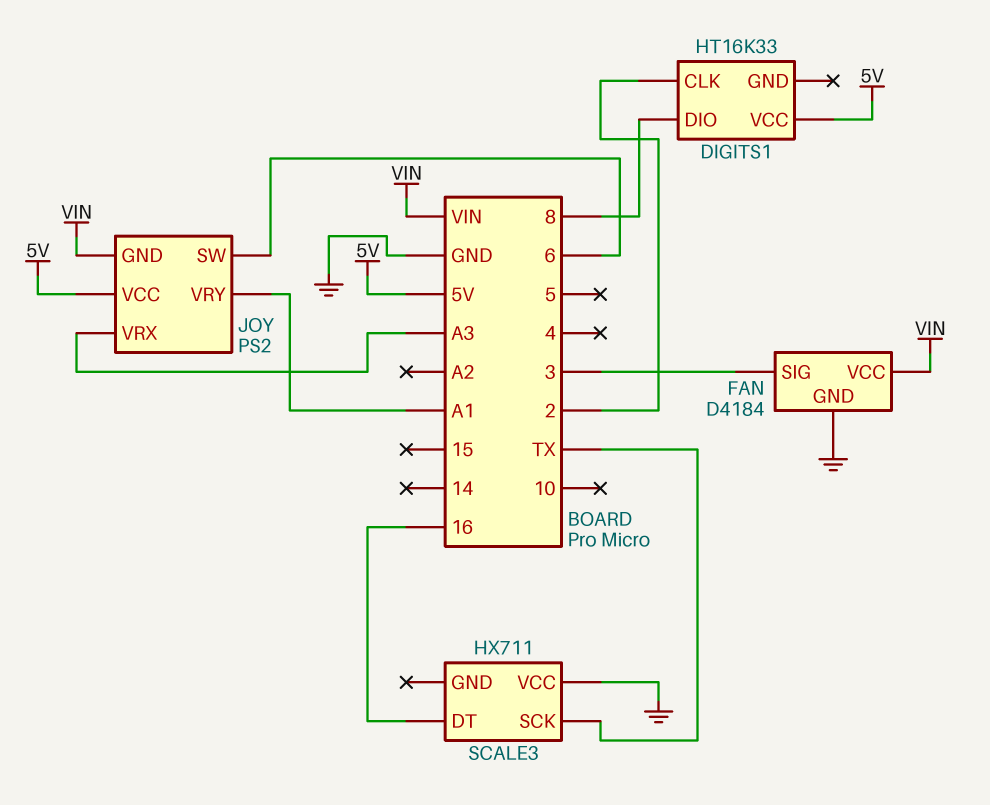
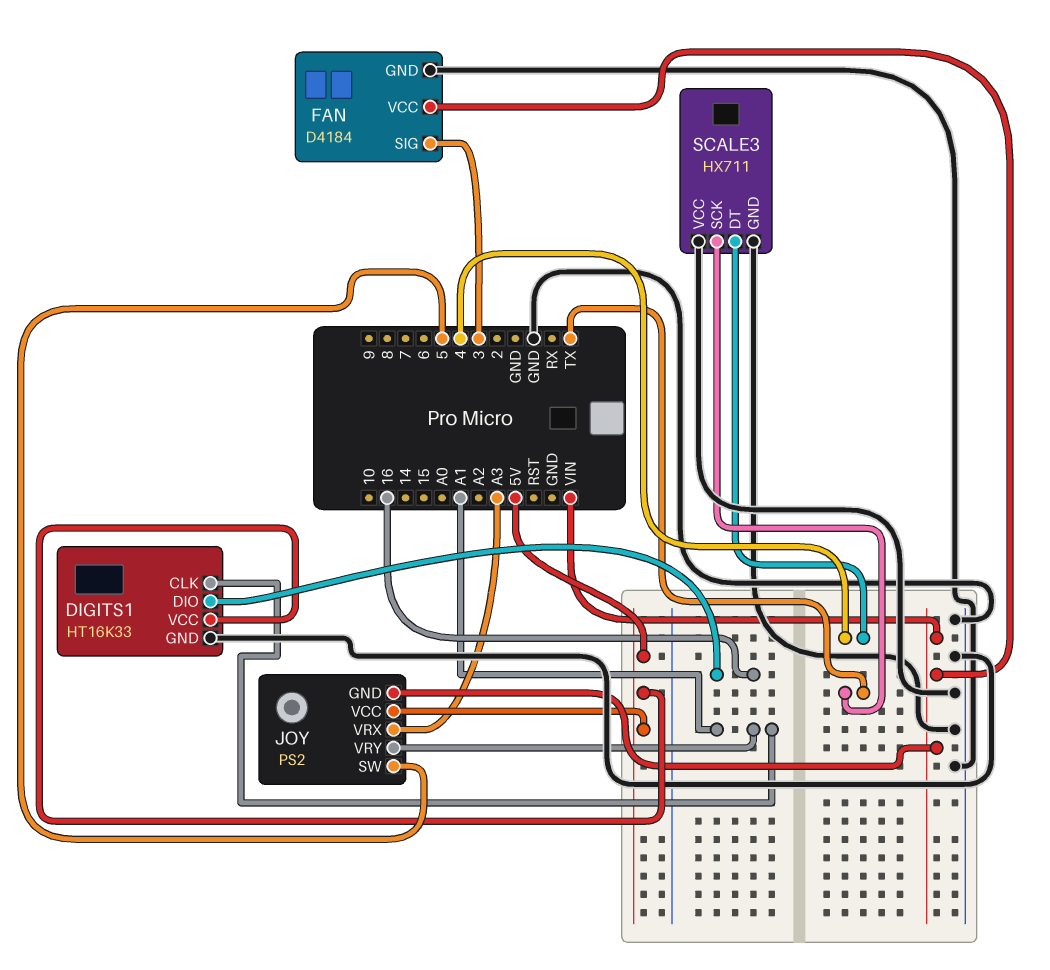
DIGITS1 pin CLK: 2 -> A1
DIGITS1 pin DIO: 8 -> 16
DIGITS1 pin GND: none -> GND
JOY pin SW: 6 -> 5
SCALE3 pin DT: 16 -> 4
SCALE3 pin GND: none -> GND

